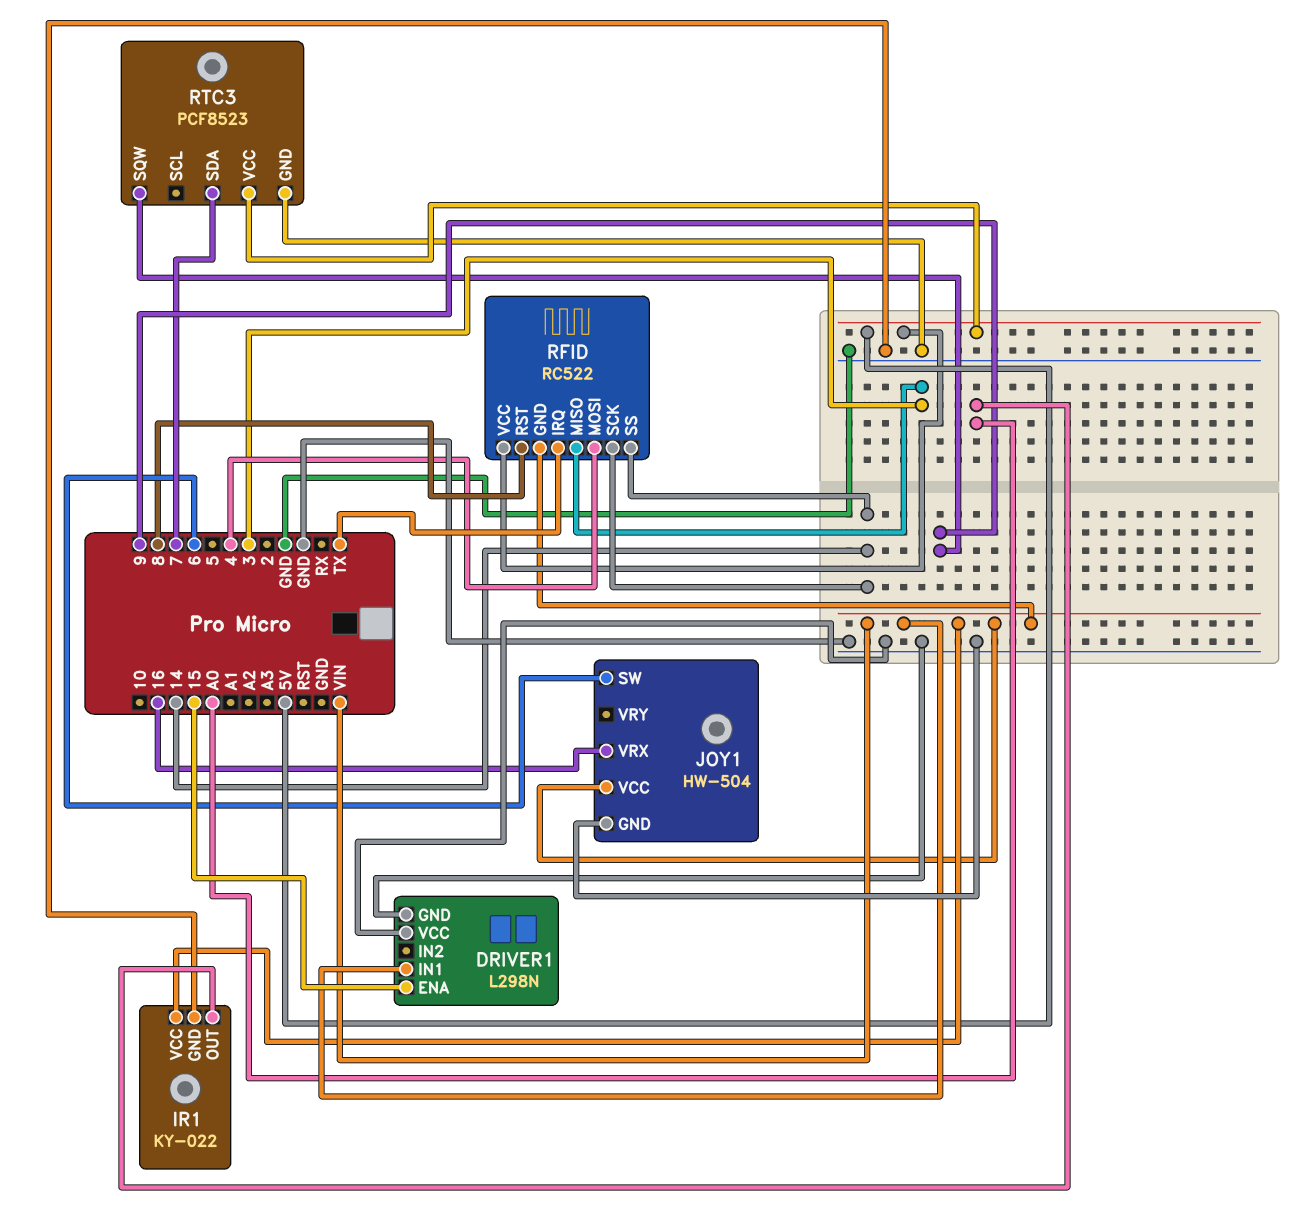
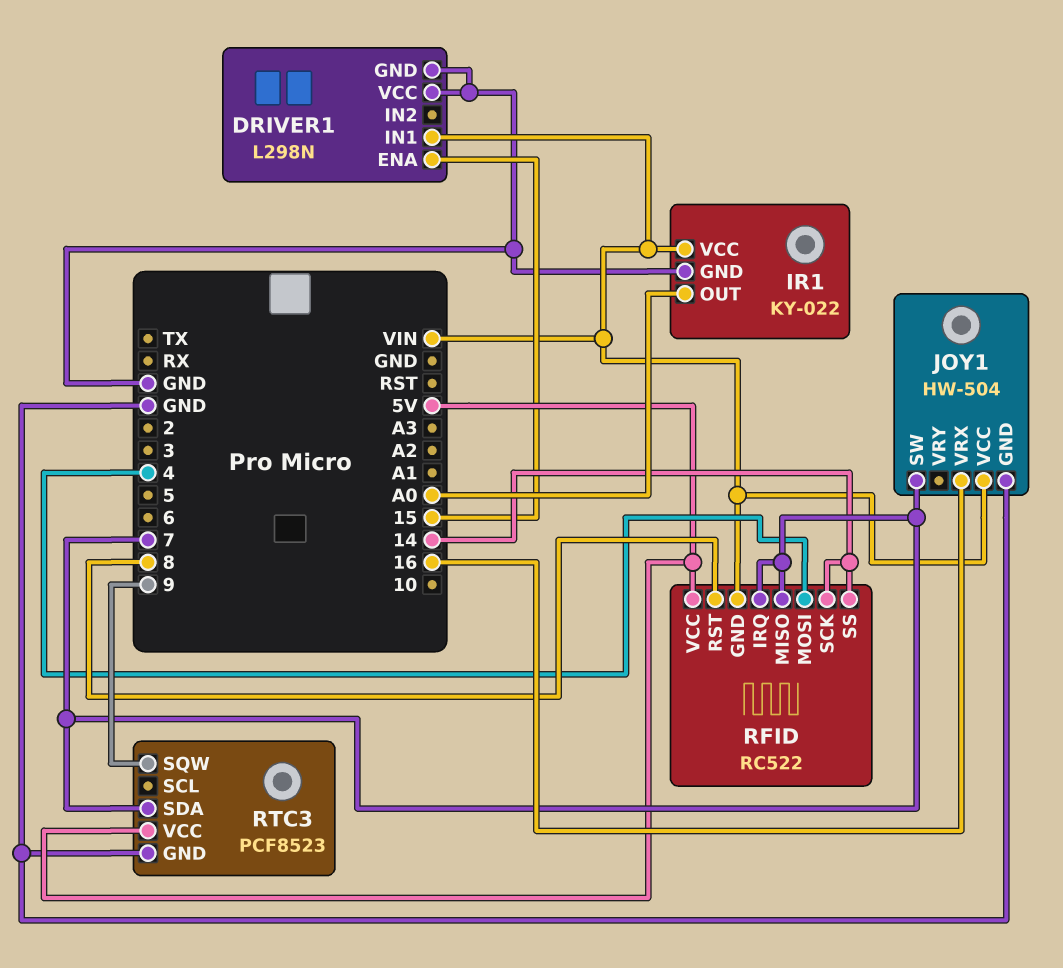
JOY1 pin SW: 6 -> 7
RFID pin IRQ: TX -> 7
RFID pin MISO: 3 -> 7

